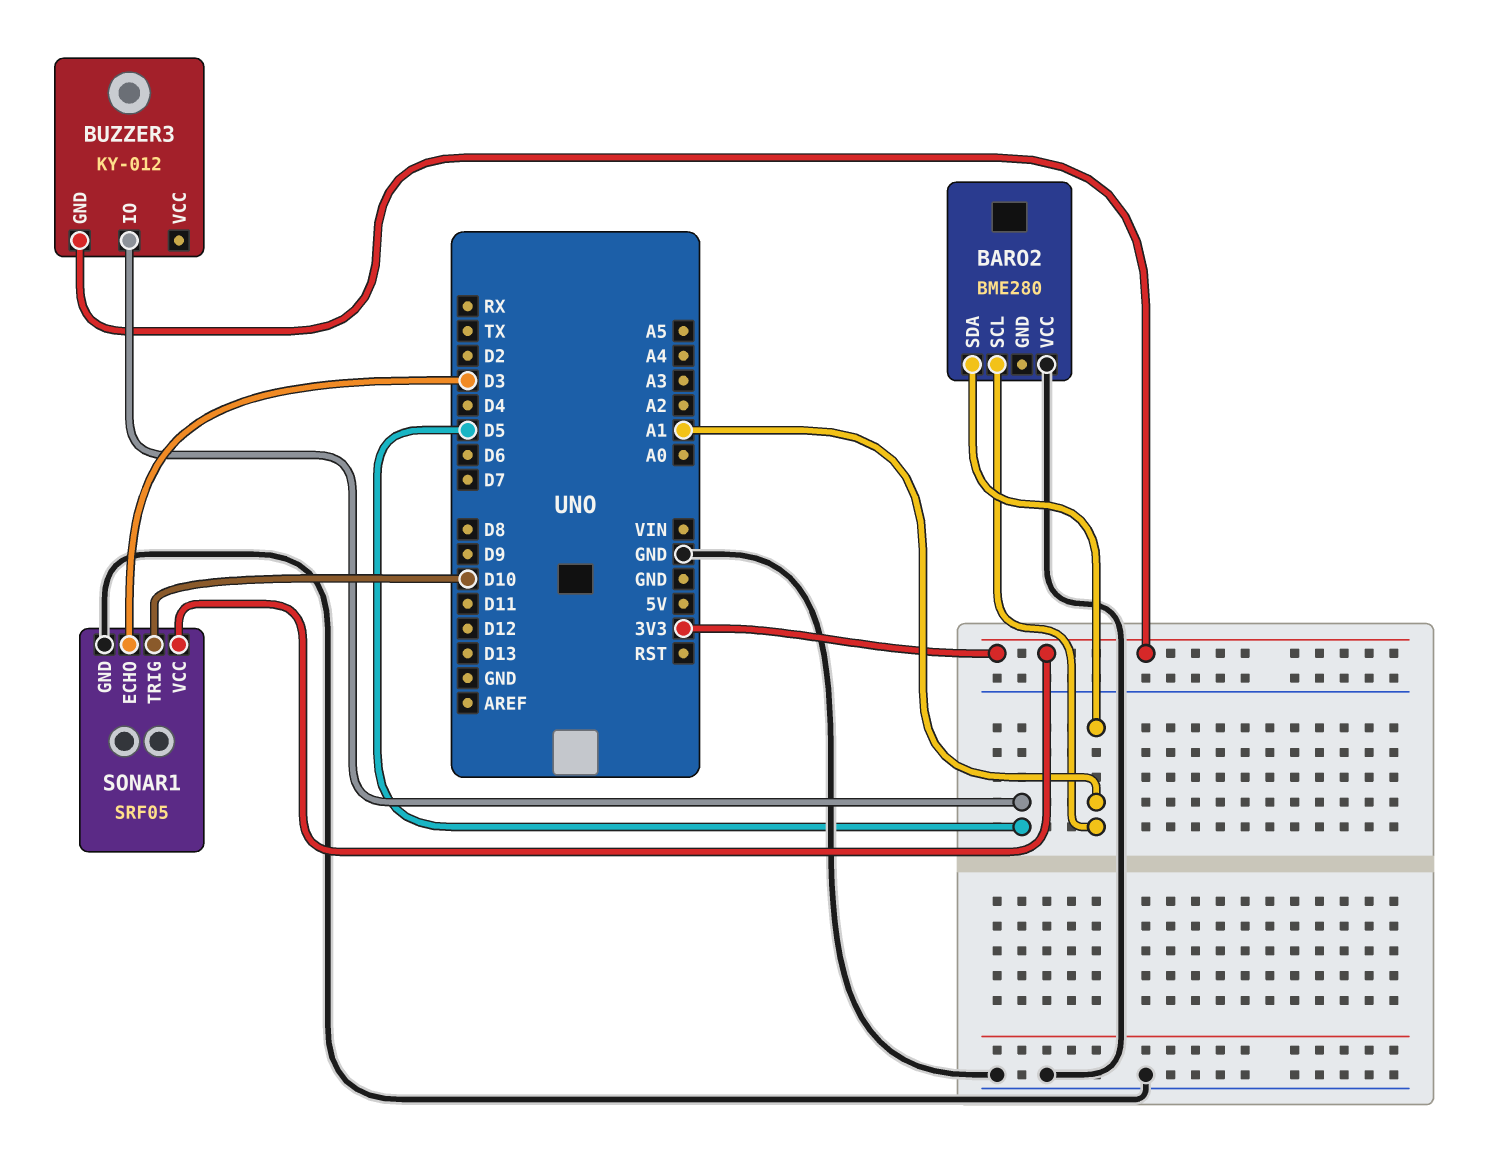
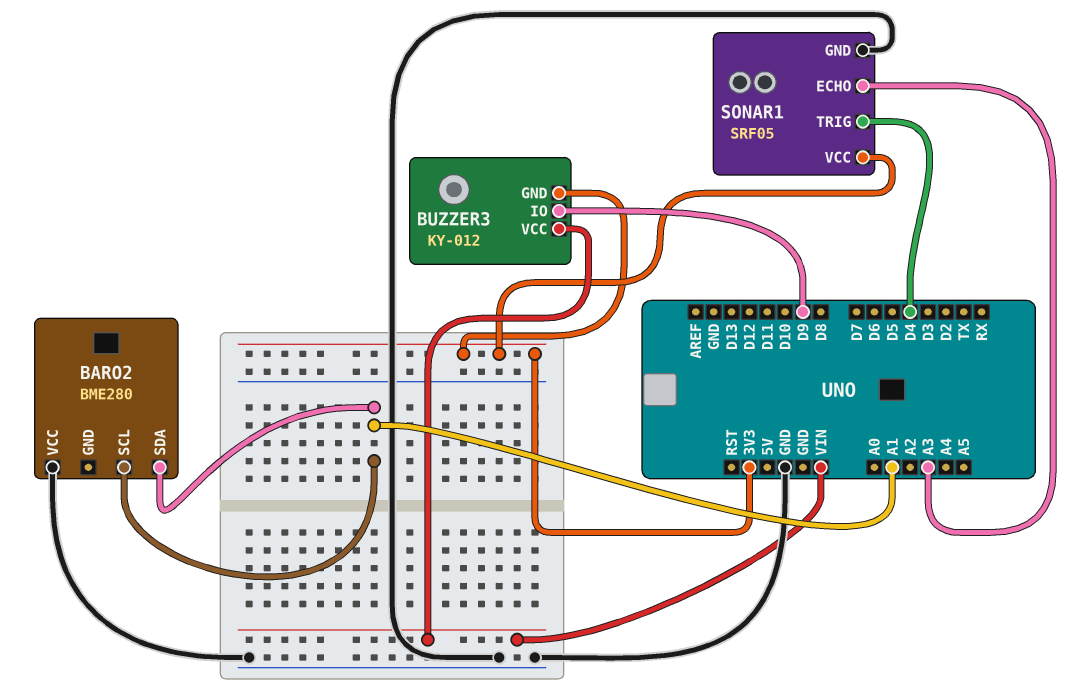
BUZZER3 pin IO: D5 -> D9
BUZZER3 pin VCC: none -> VIN
SONAR1 pin ECHO: D3 -> A3
SONAR1 pin TRIG: D10 -> D4

